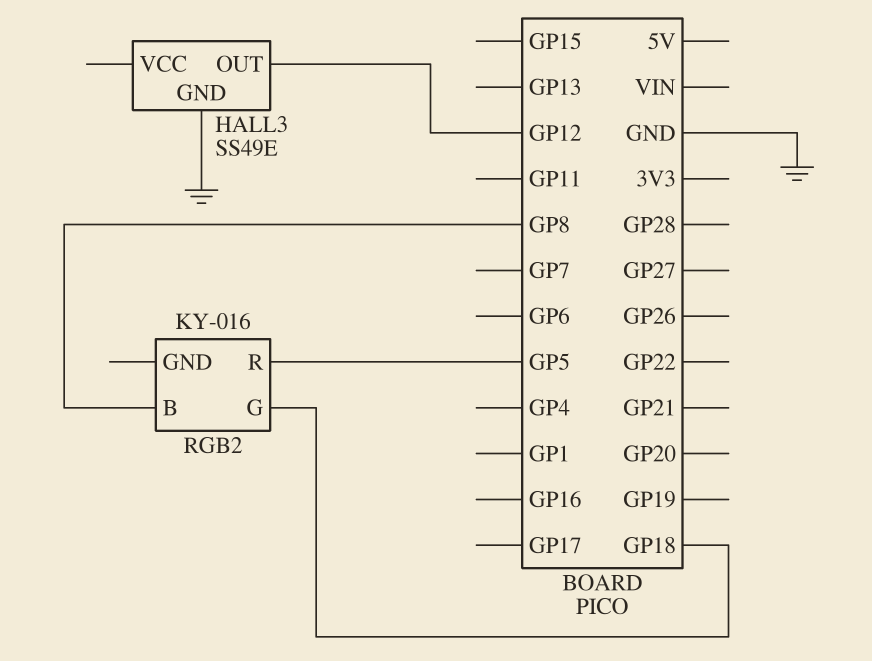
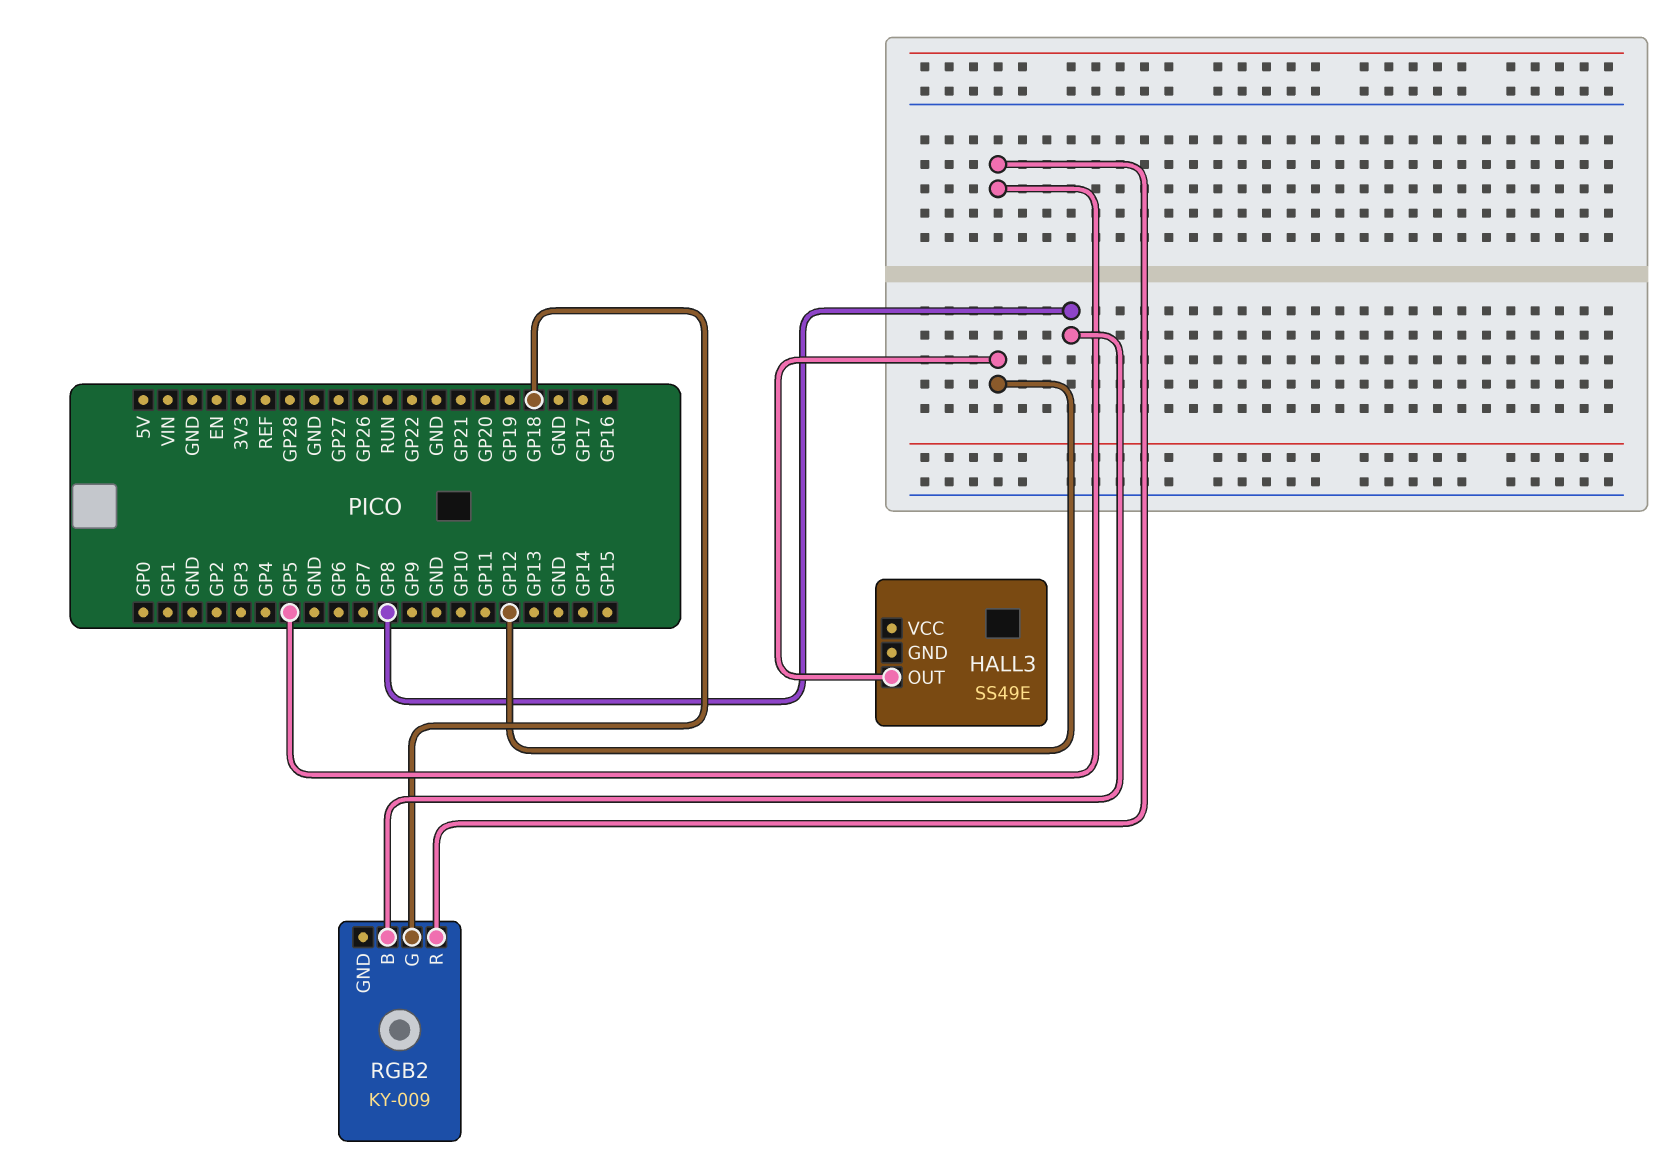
HALL3 pin GND: GND -> none
RGB2: KY-016 -> KY-009

